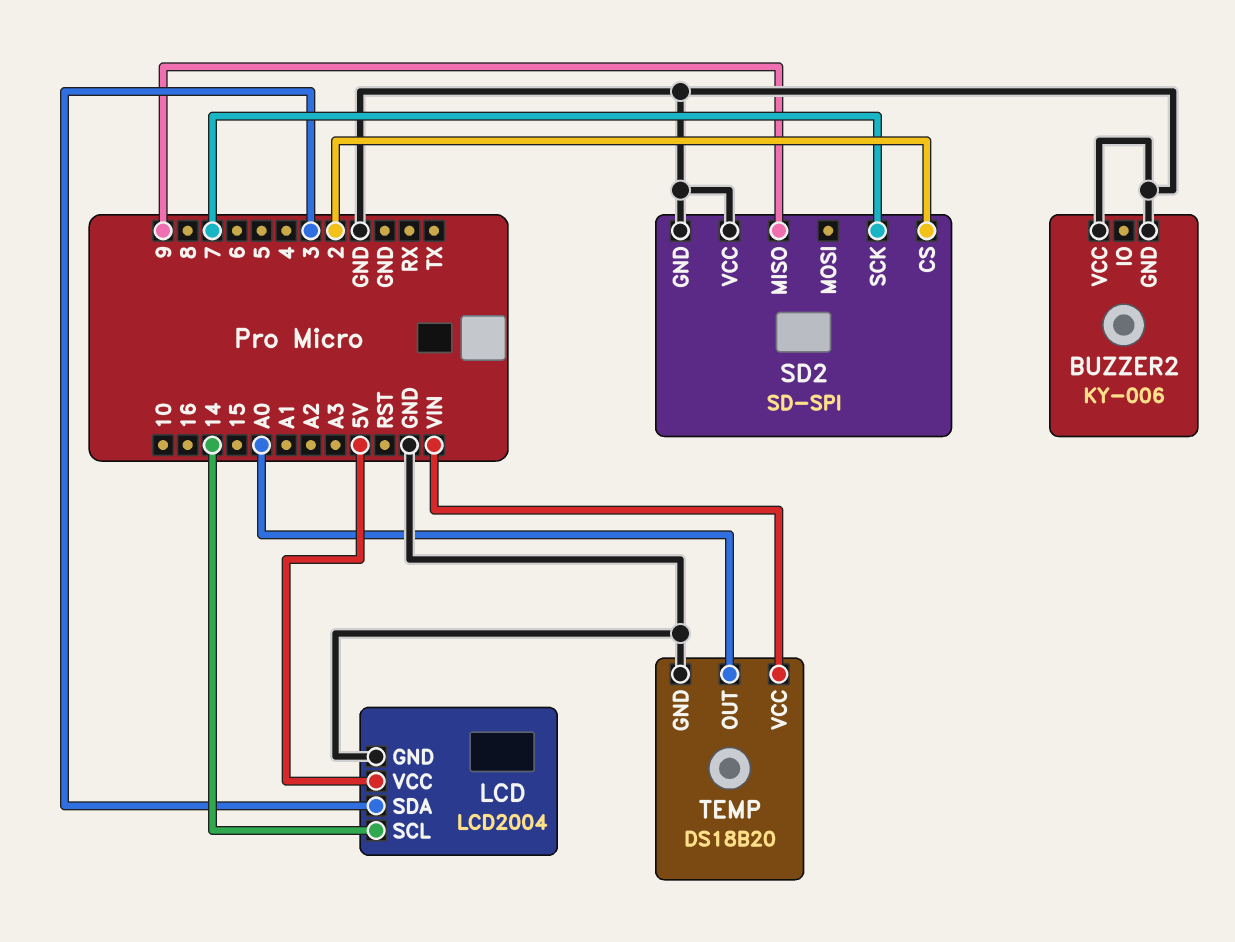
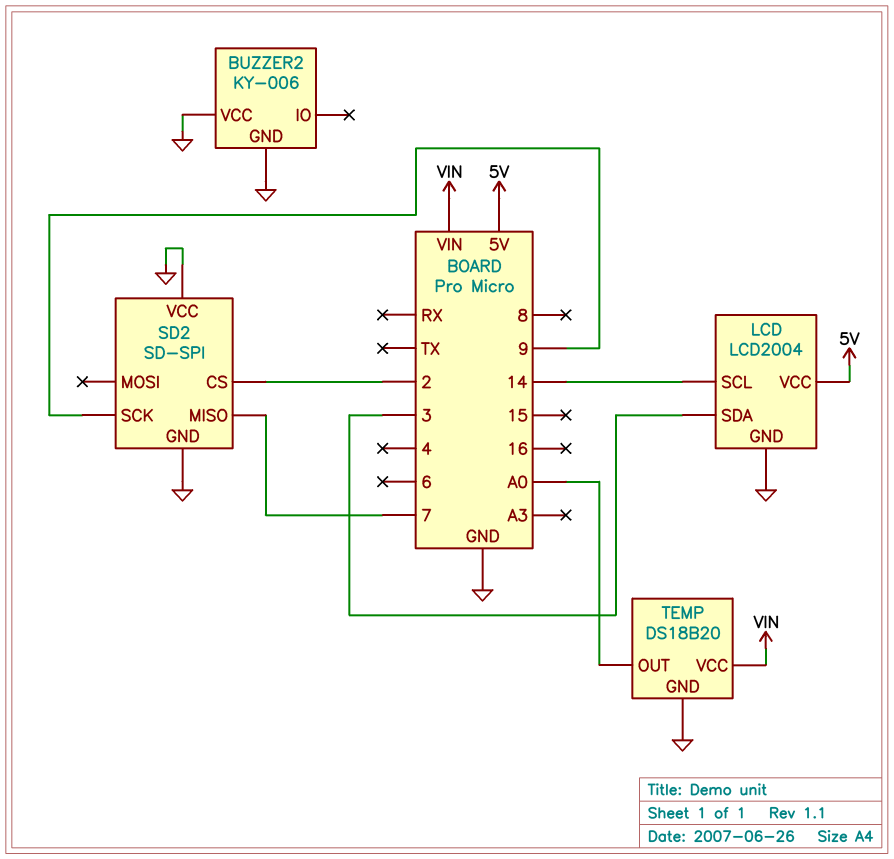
SD2 pin MISO: 9 -> 7
SD2 pin SCK: 7 -> 9

